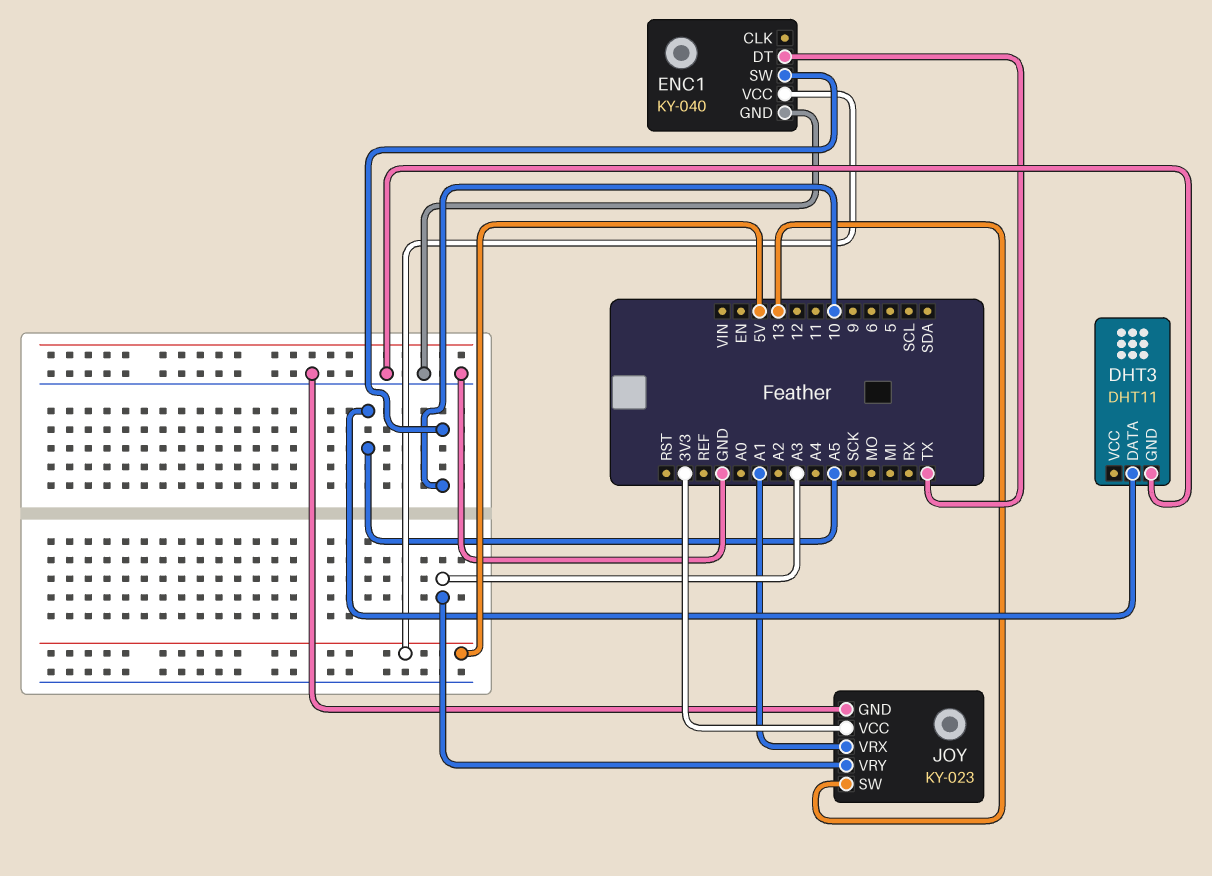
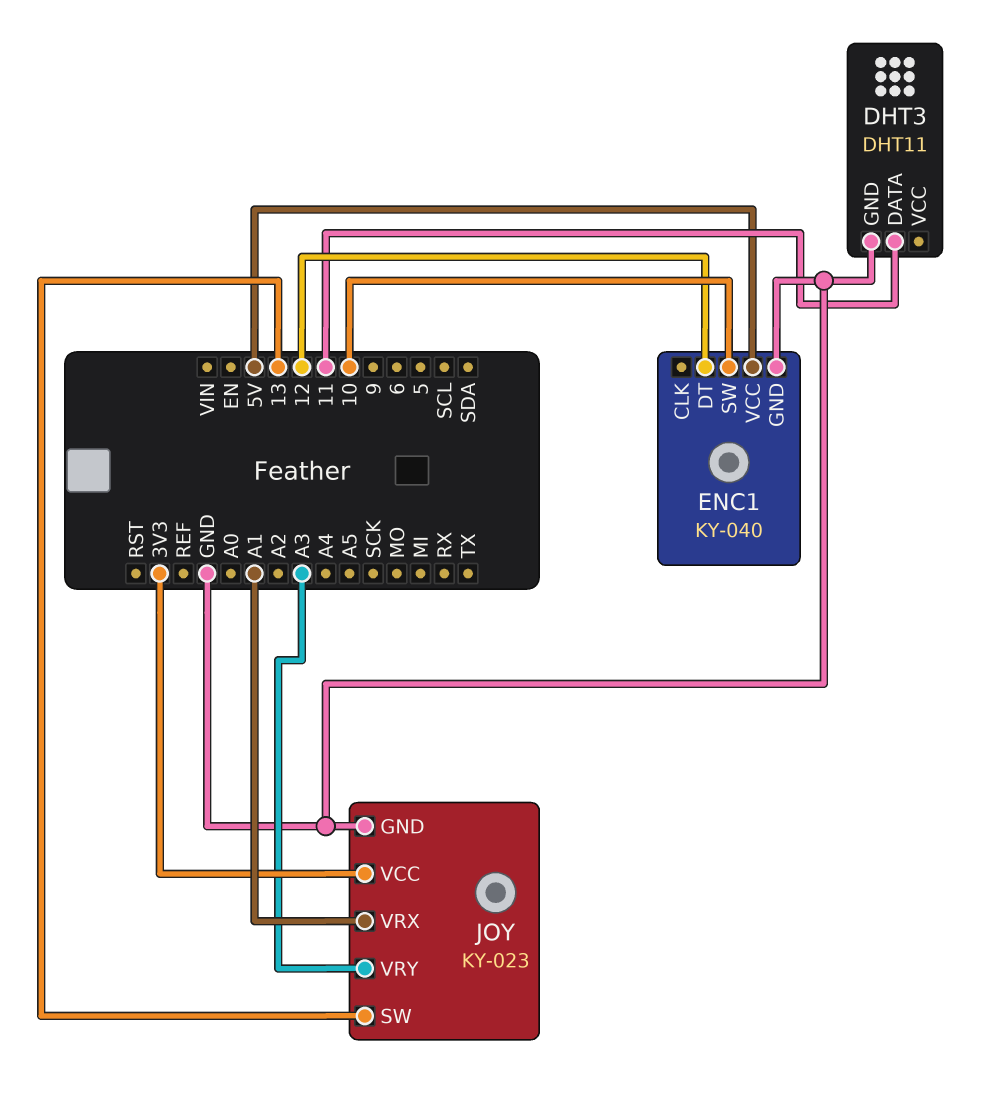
DHT3 pin DATA: A5 -> 11
ENC1 pin DT: TX -> 12

